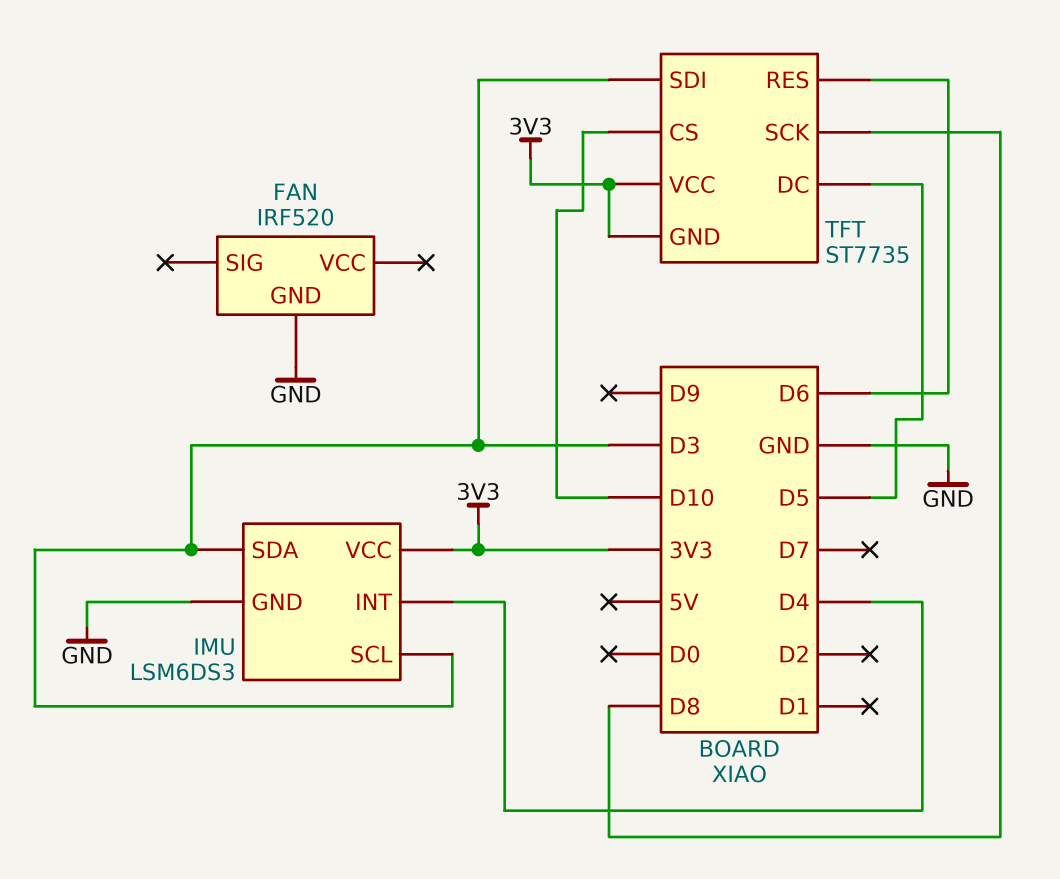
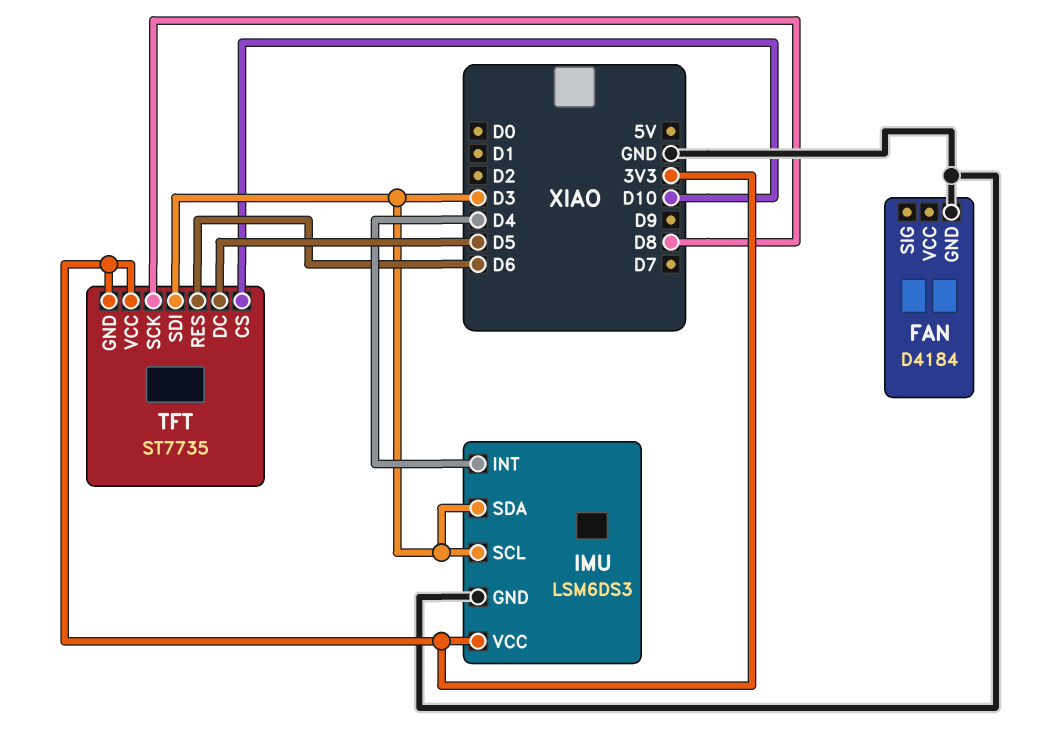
FAN: IRF520 -> D4184

